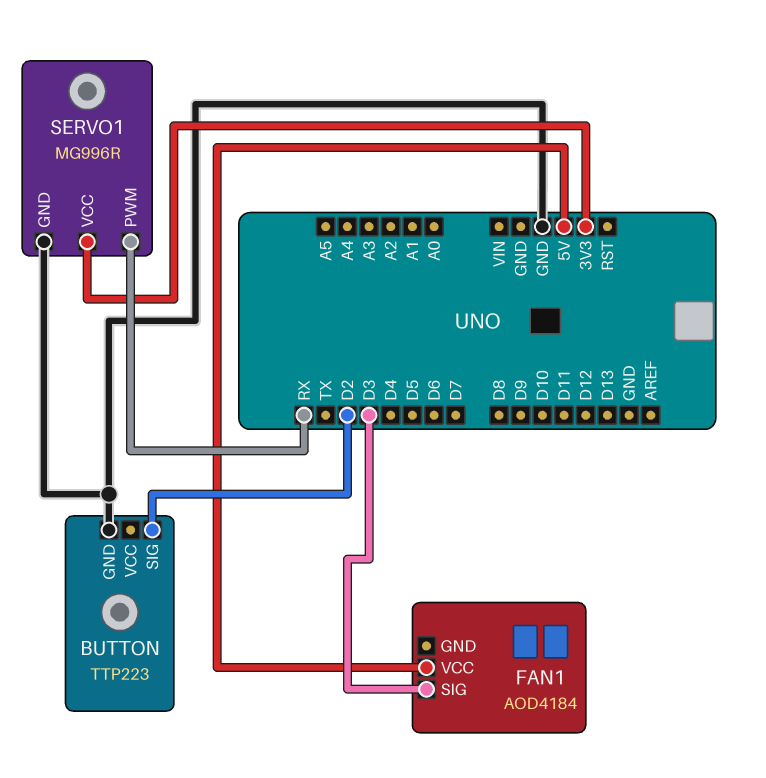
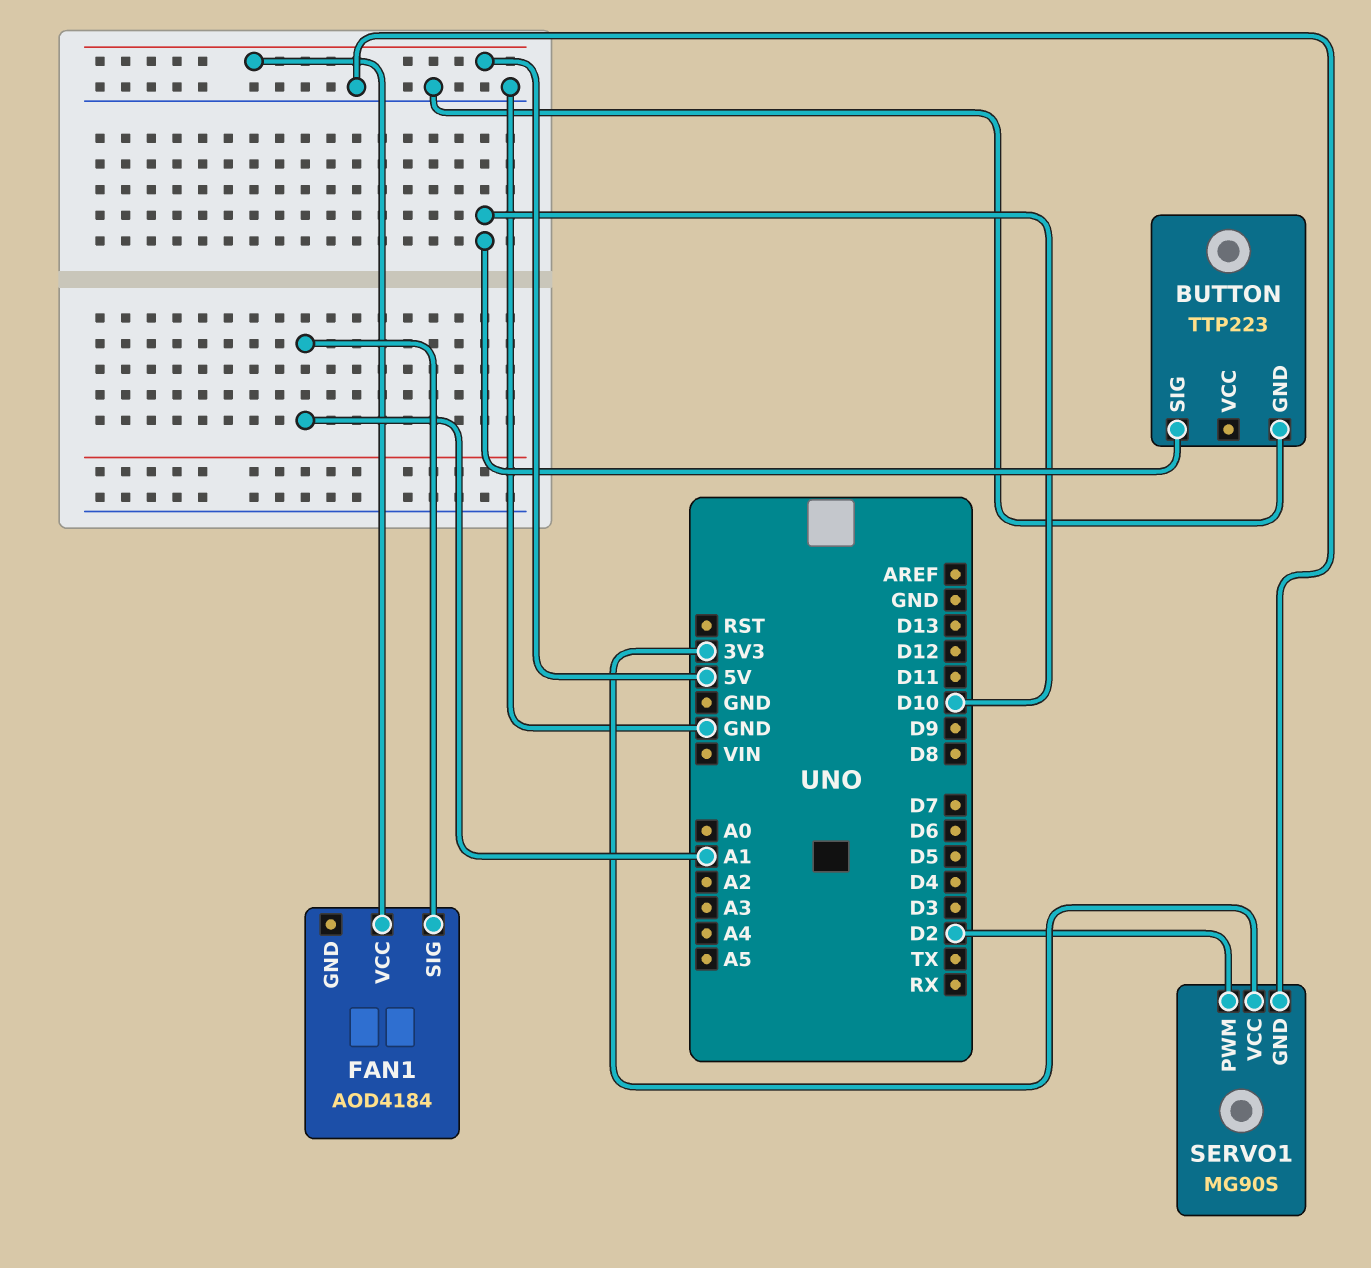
BUTTON pin SIG: D2 -> D10
FAN1 pin SIG: D3 -> A1
SERVO1: MG996R -> MG90S
SERVO1 pin PWM: RX -> D2

